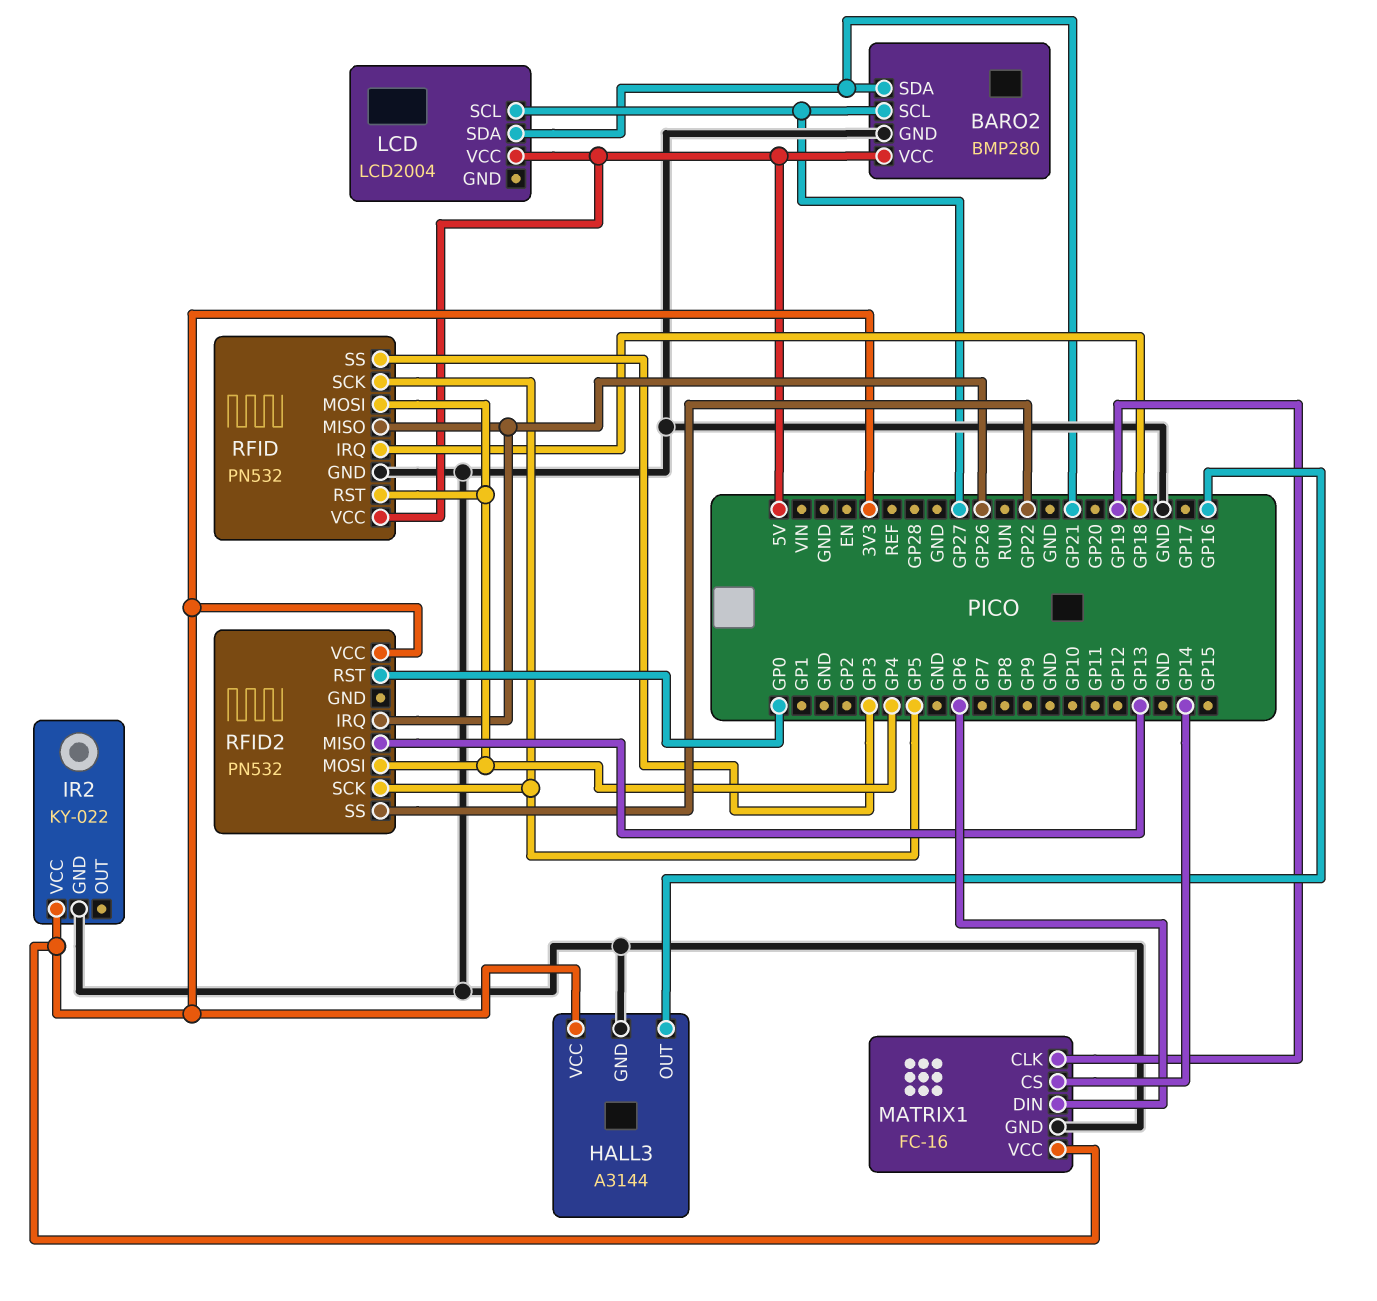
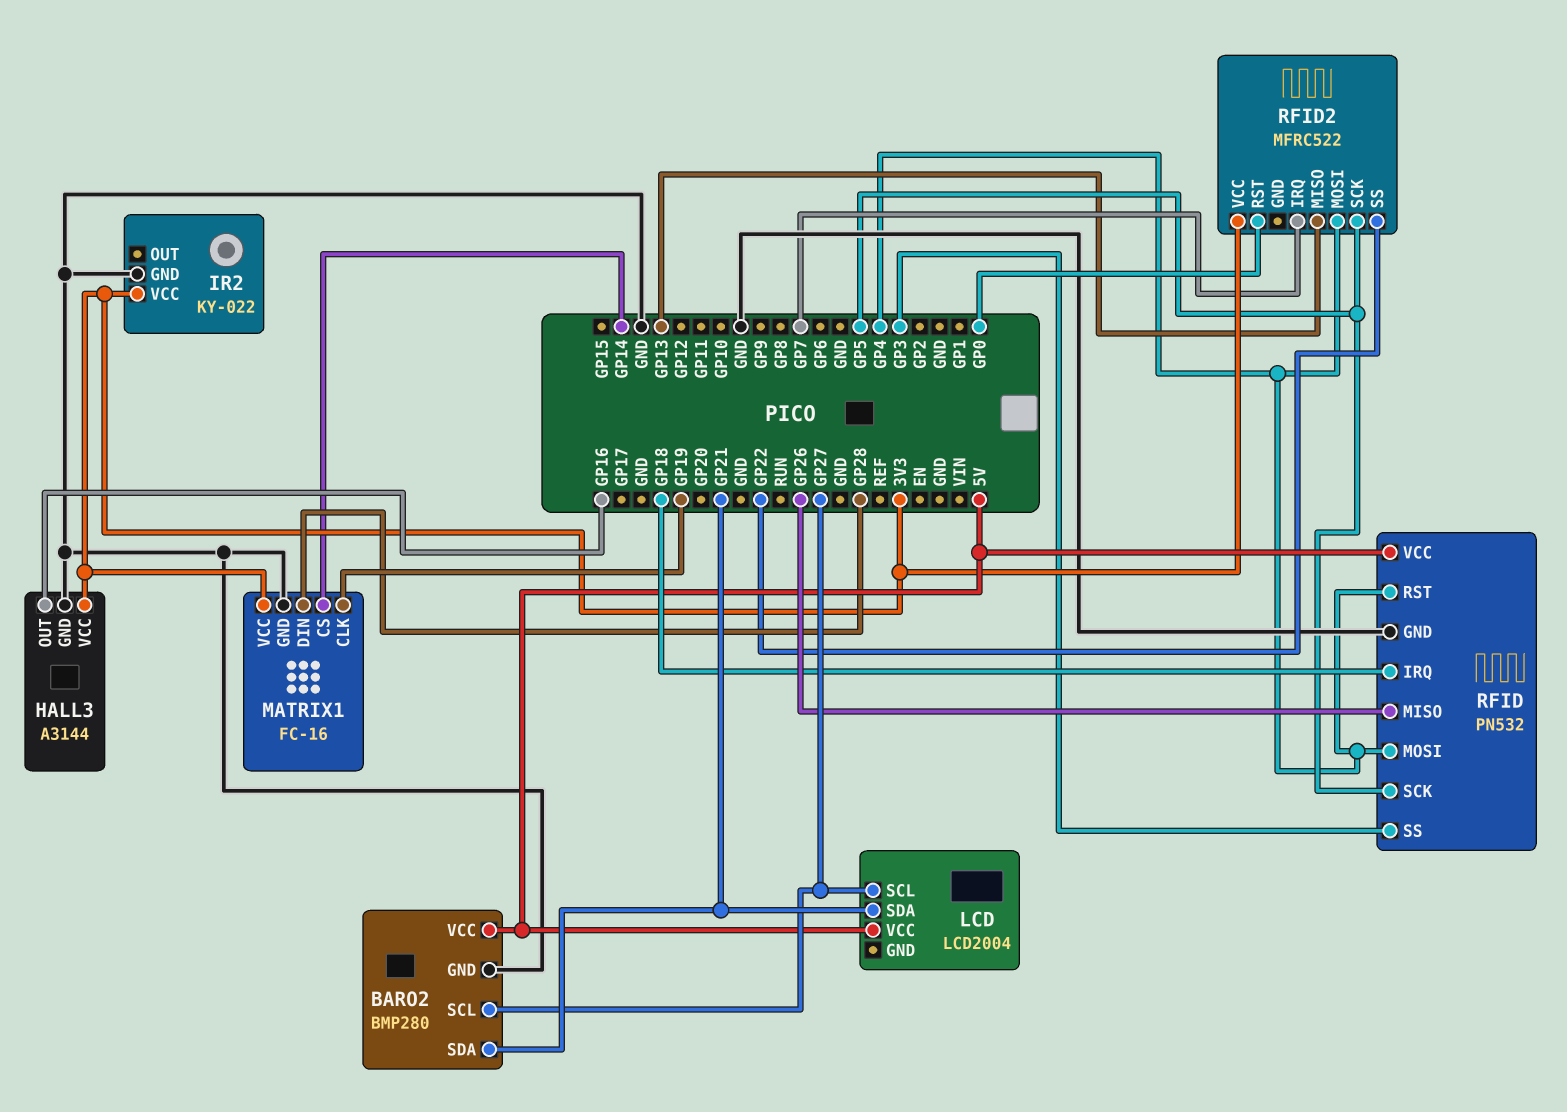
MATRIX1 pin DIN: GP6 -> GP28
RFID2: PN532 -> MFRC522
RFID2 pin IRQ: GP26 -> GP7

